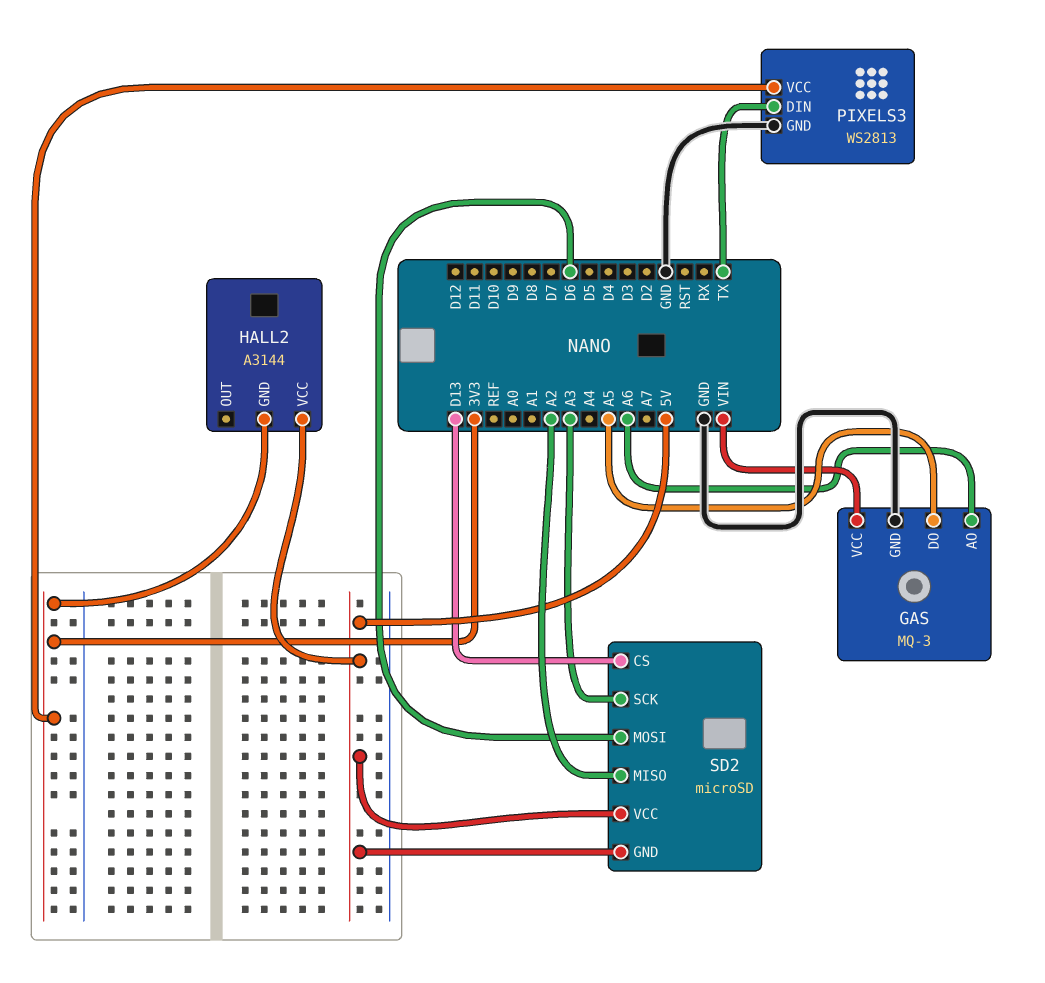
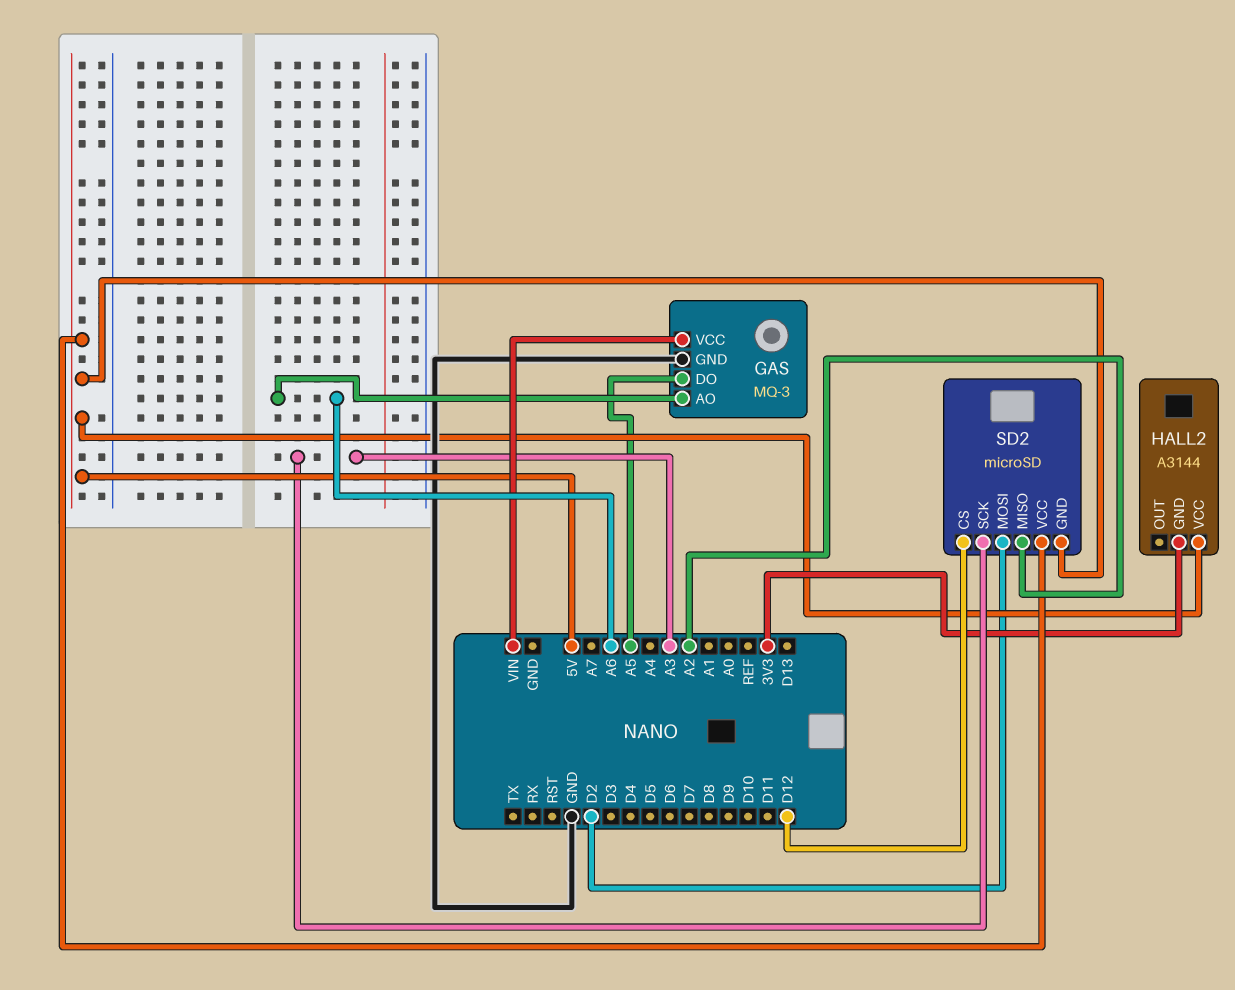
PIXELS3: WS2813 -> none
PIXELS3 pin DIN: TX -> none
PIXELS3 pin GND: GND -> none
PIXELS3 pin VCC: 3V3 -> none
SD2 pin CS: D13 -> D12
SD2 pin MOSI: D6 -> D2

